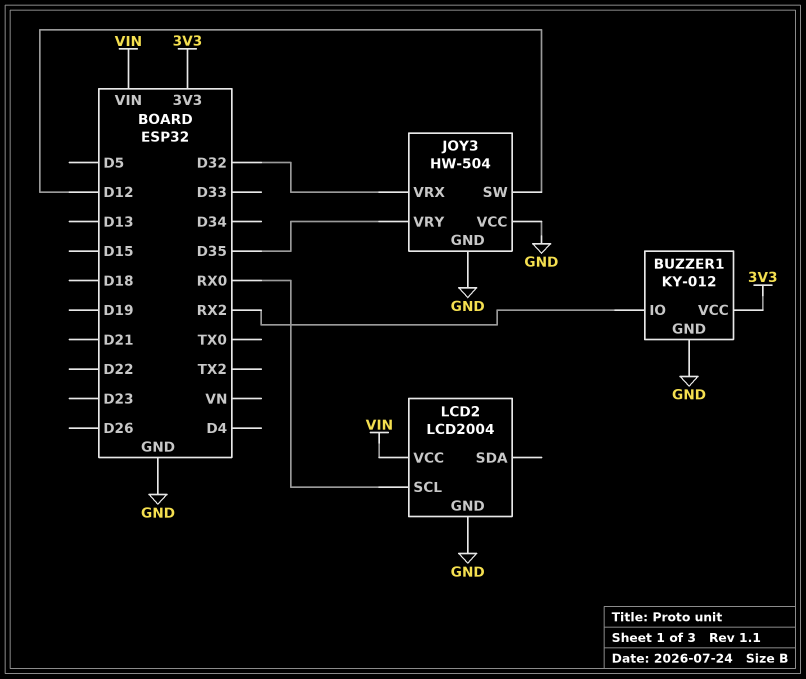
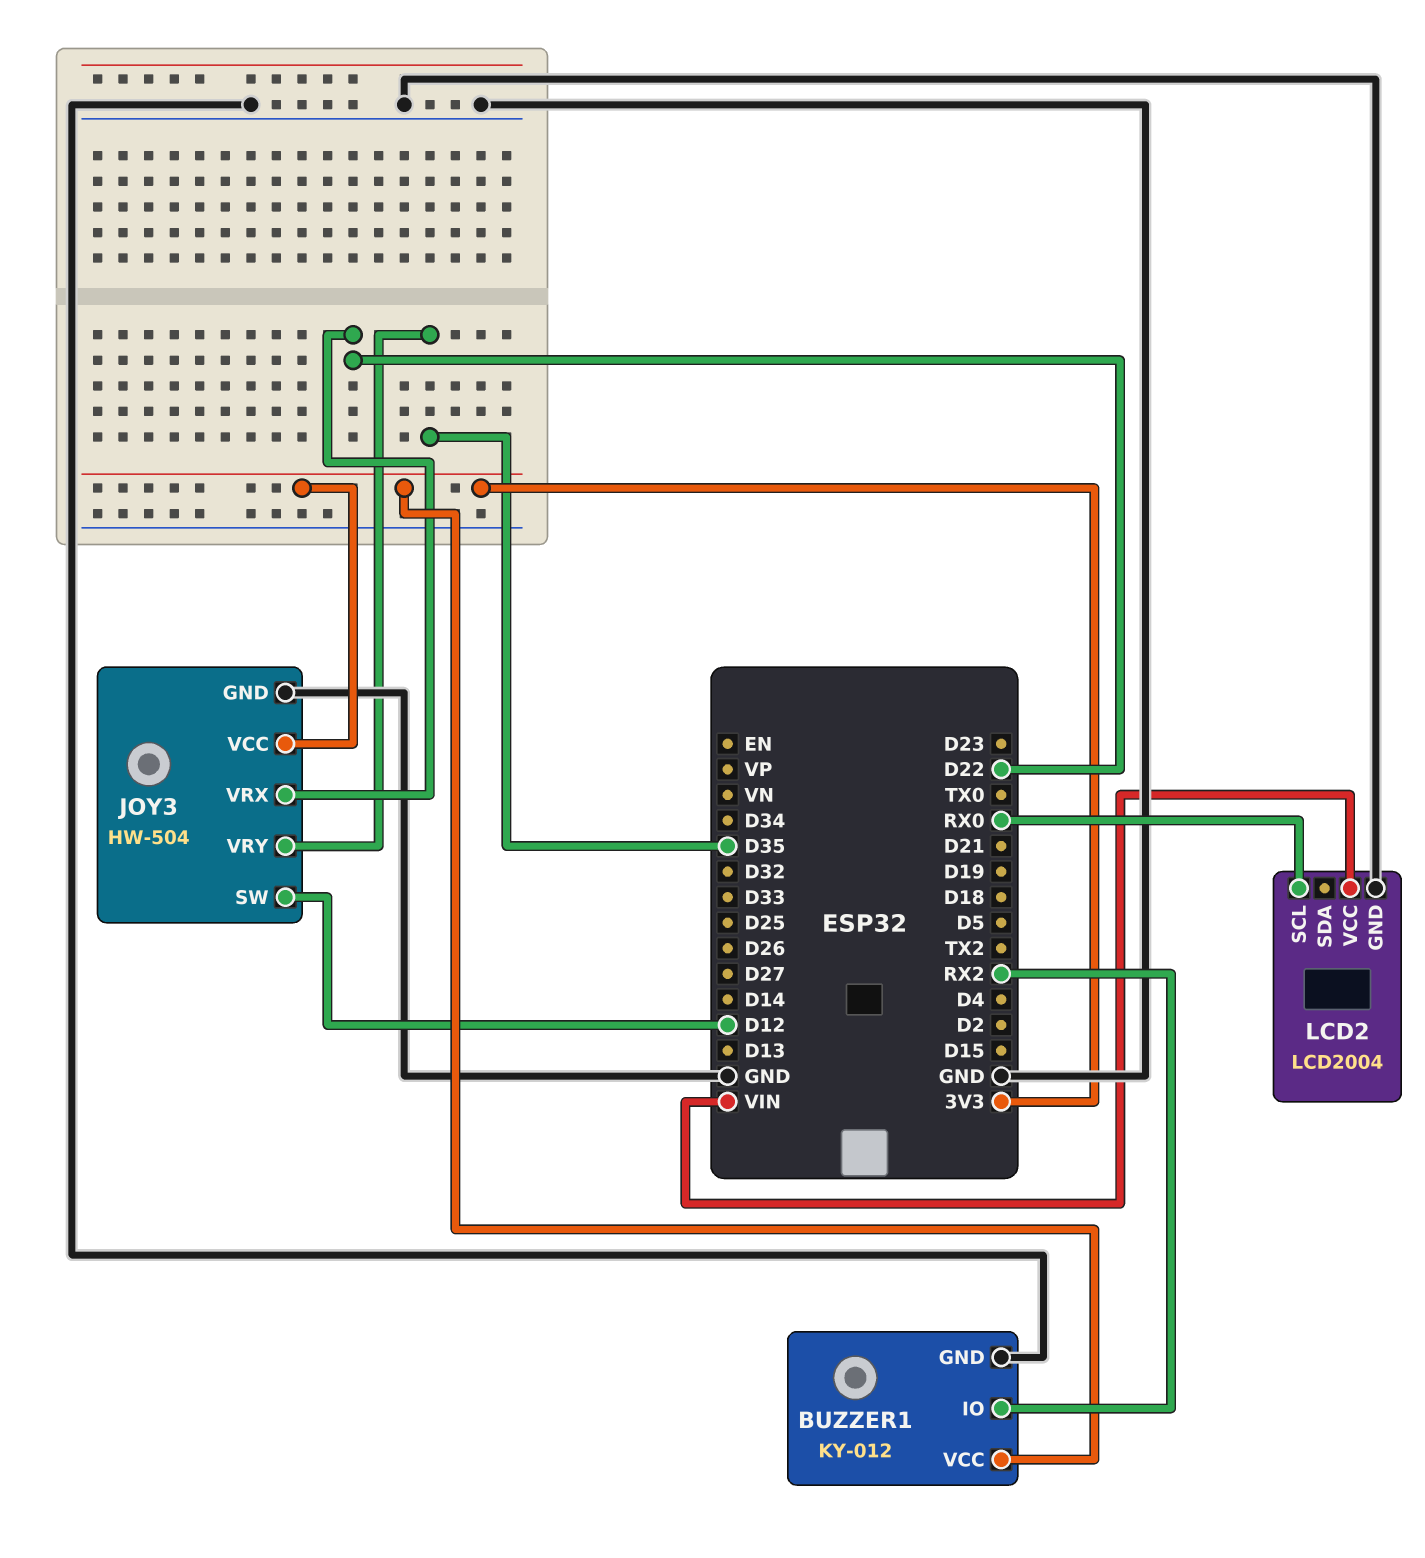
JOY3 pin VCC: GND -> 3V3
JOY3 pin VRX: D32 -> D22

